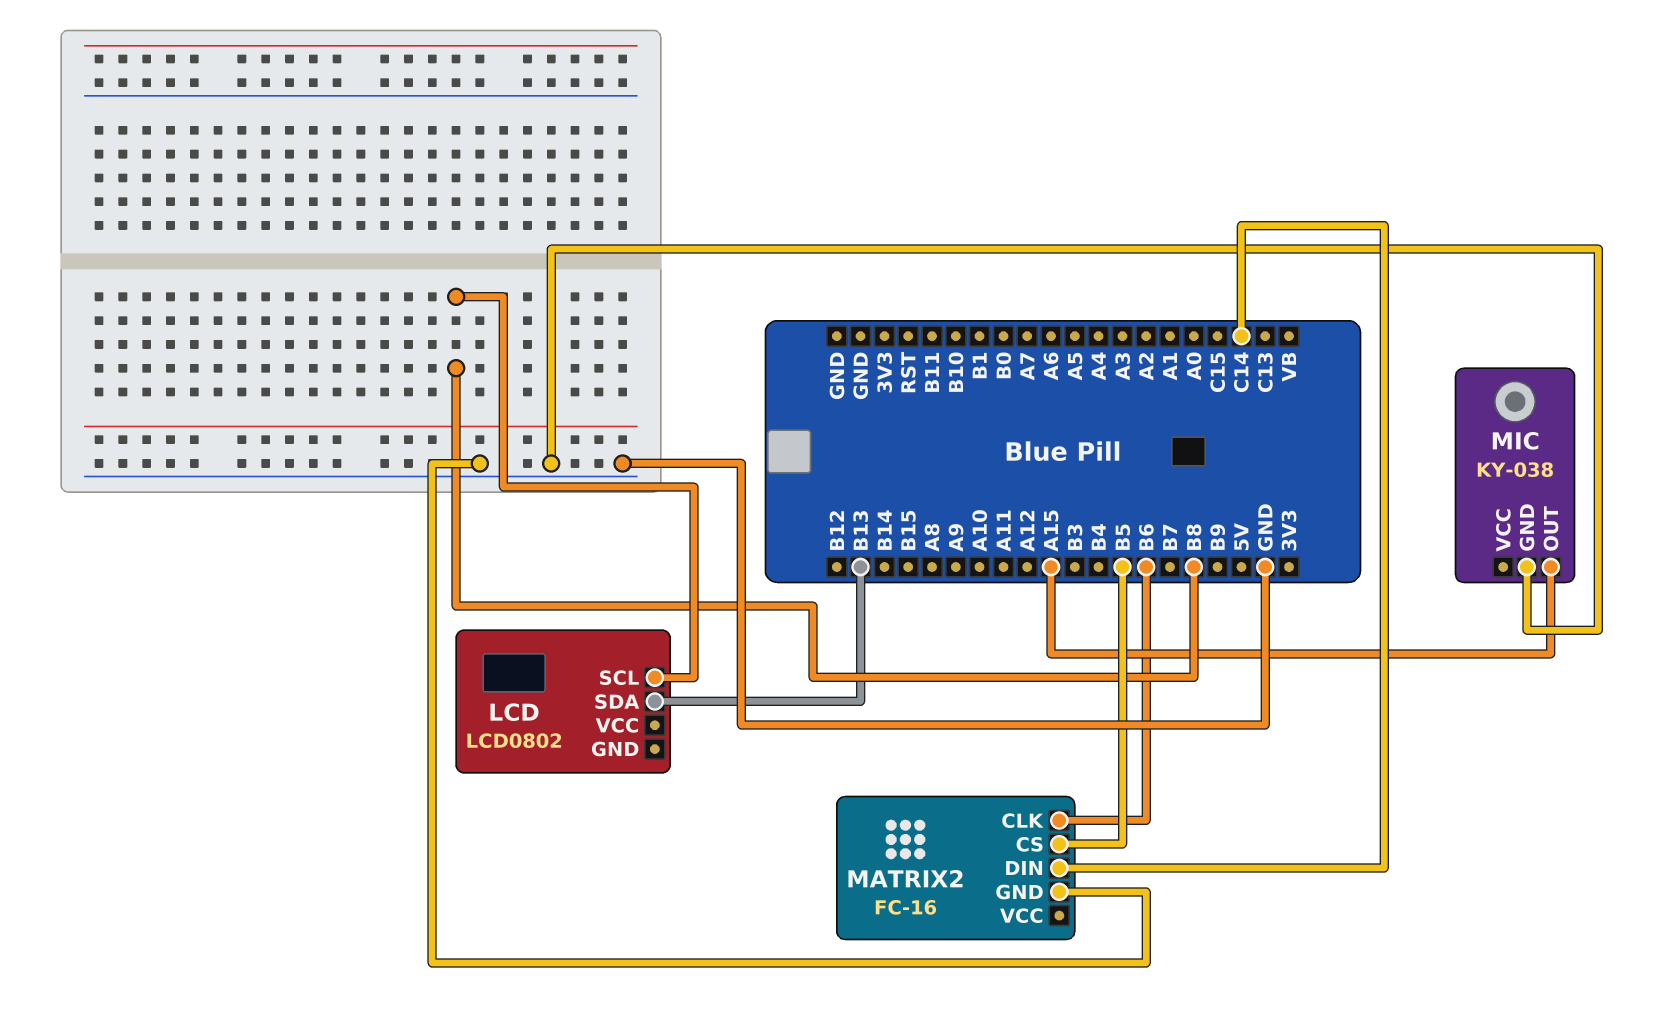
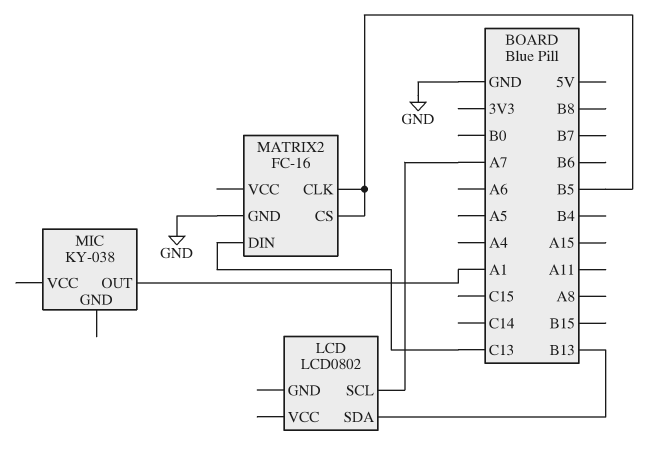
LCD pin SCL: B8 -> A7
MATRIX2 pin CLK: B6 -> B5
MATRIX2 pin DIN: C14 -> C13
MIC pin GND: GND -> none
MIC pin OUT: A15 -> A1

